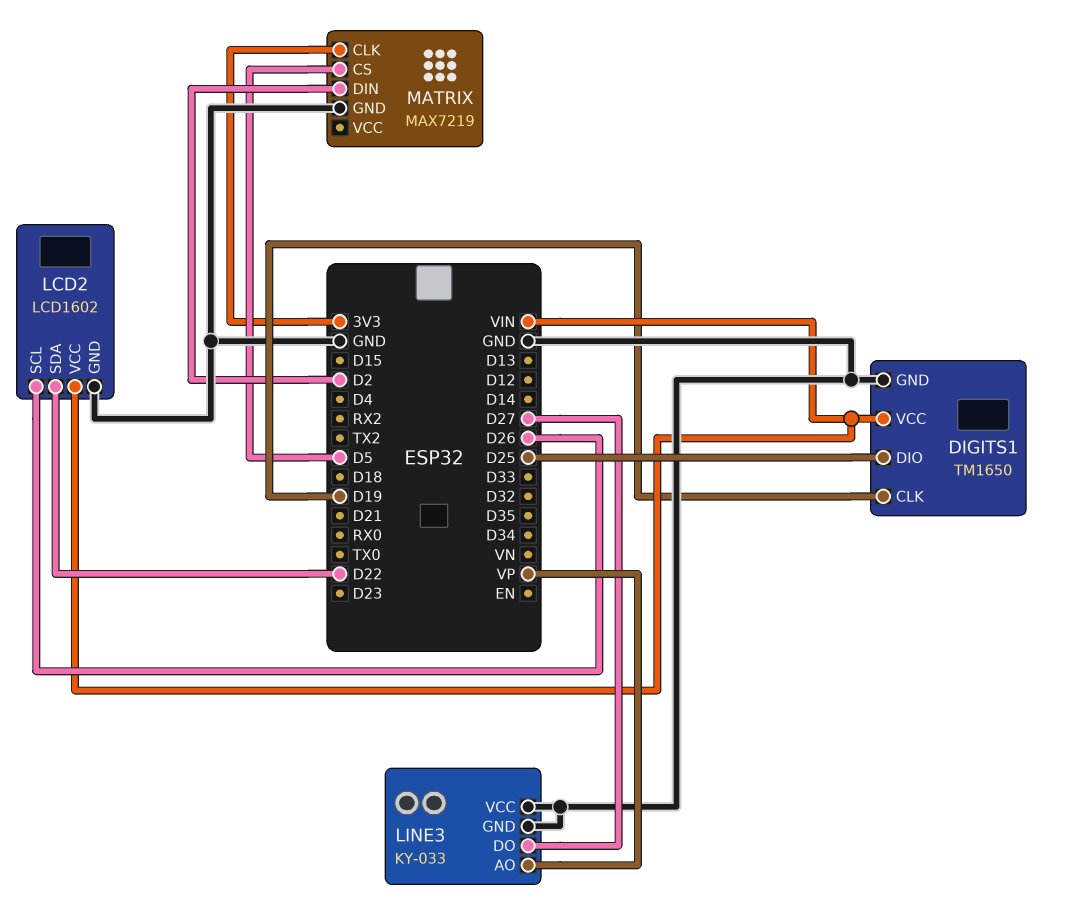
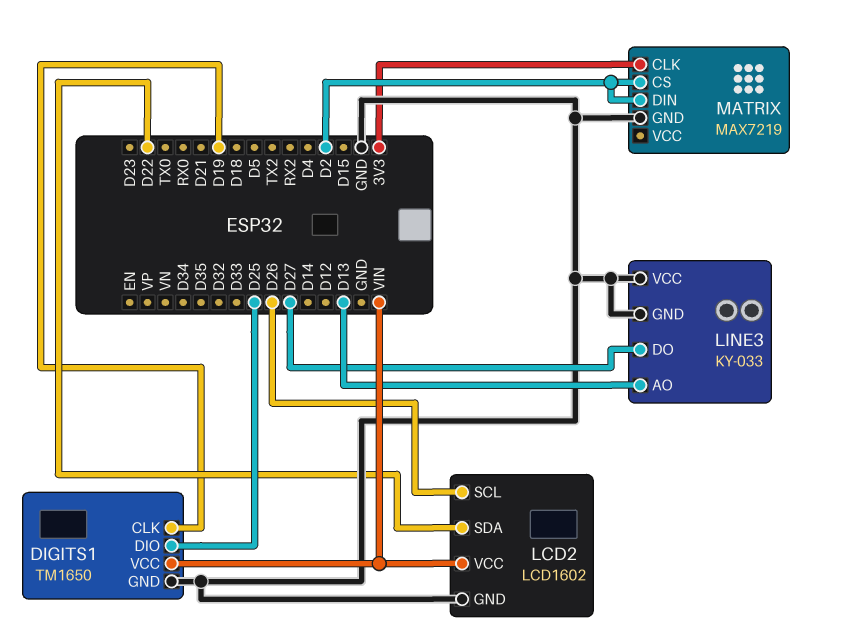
LINE3 pin AO: VP -> D13
MATRIX pin CS: D5 -> D2

